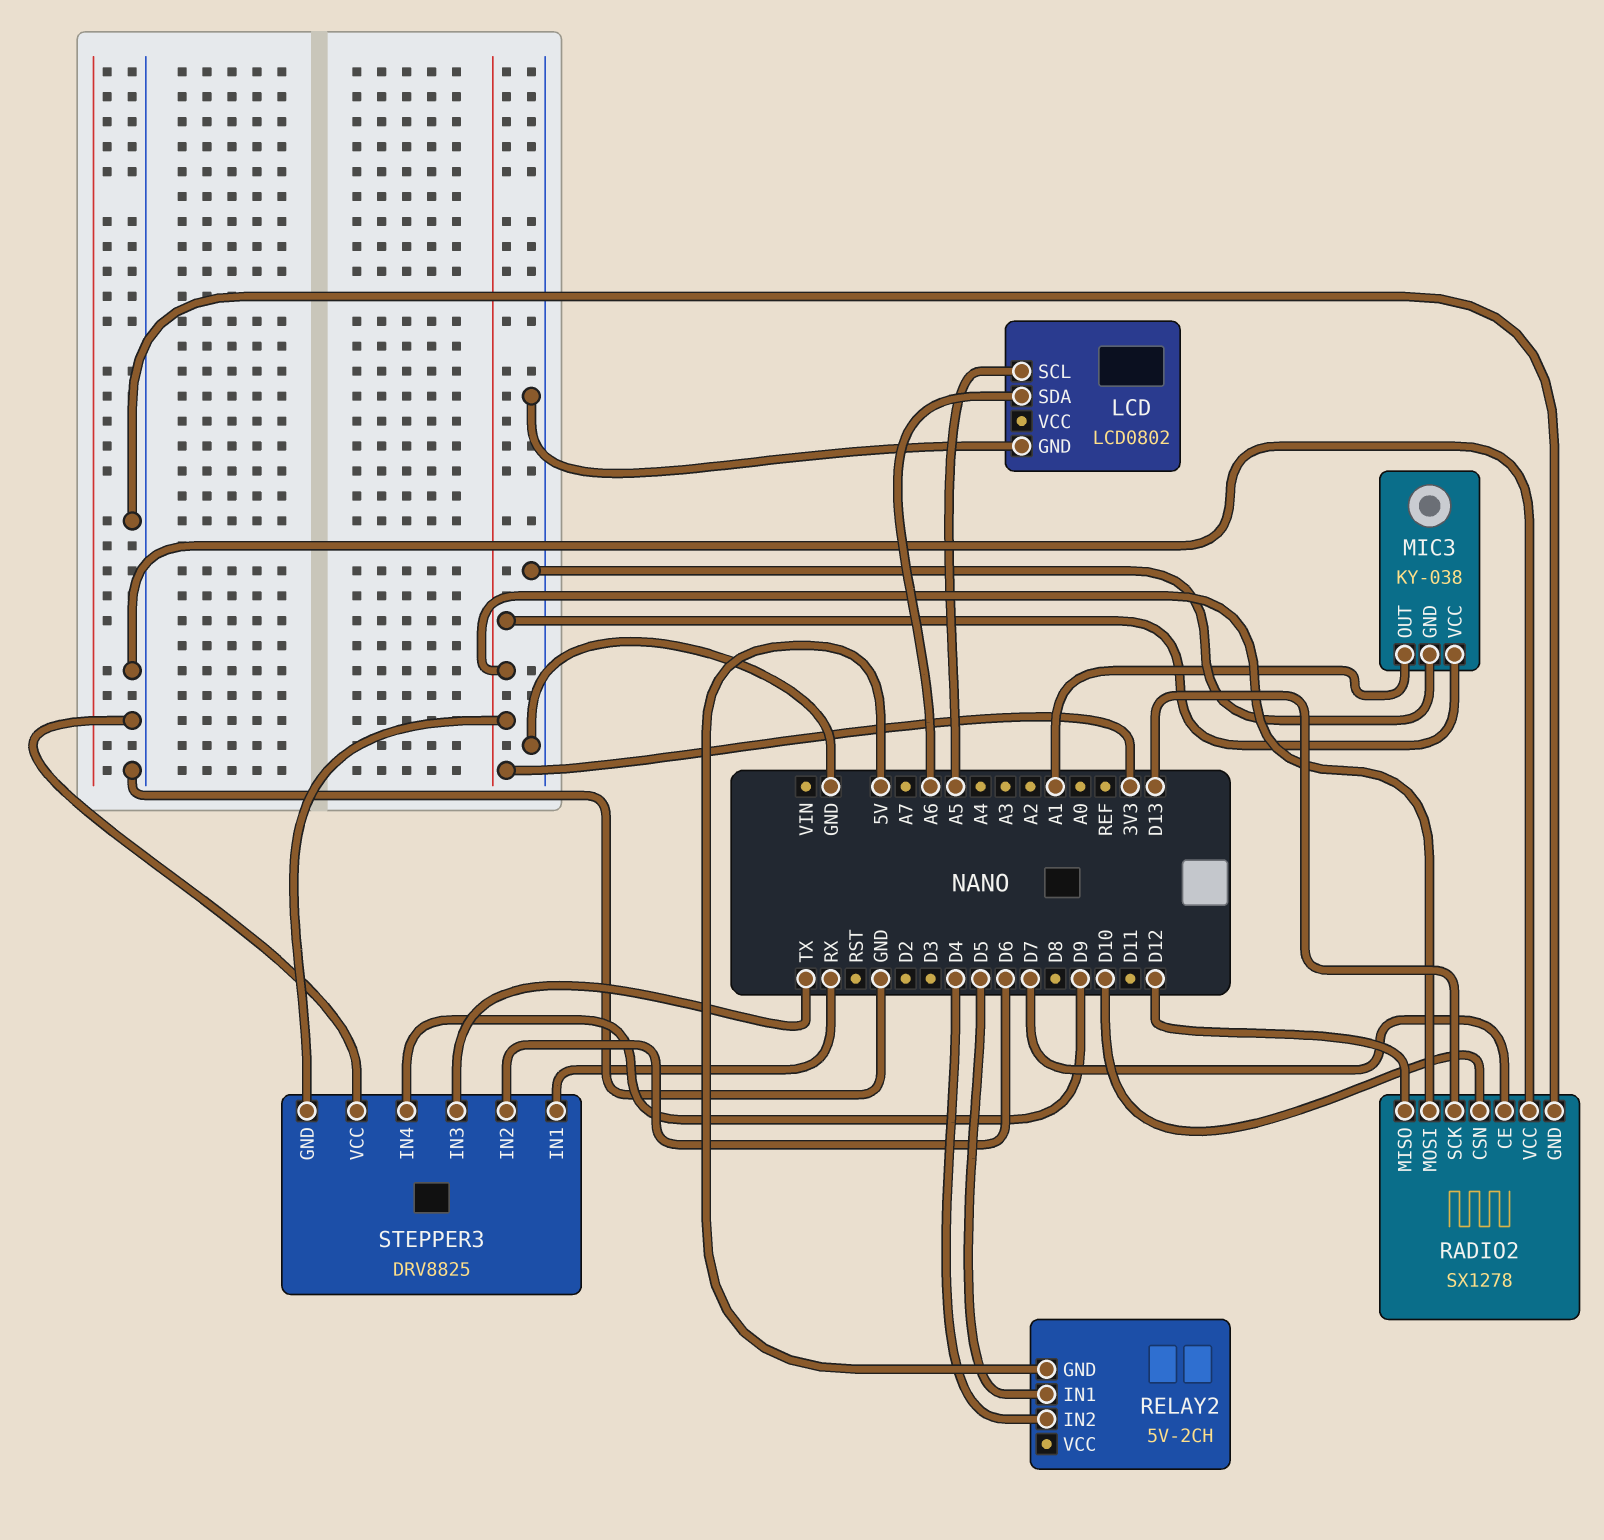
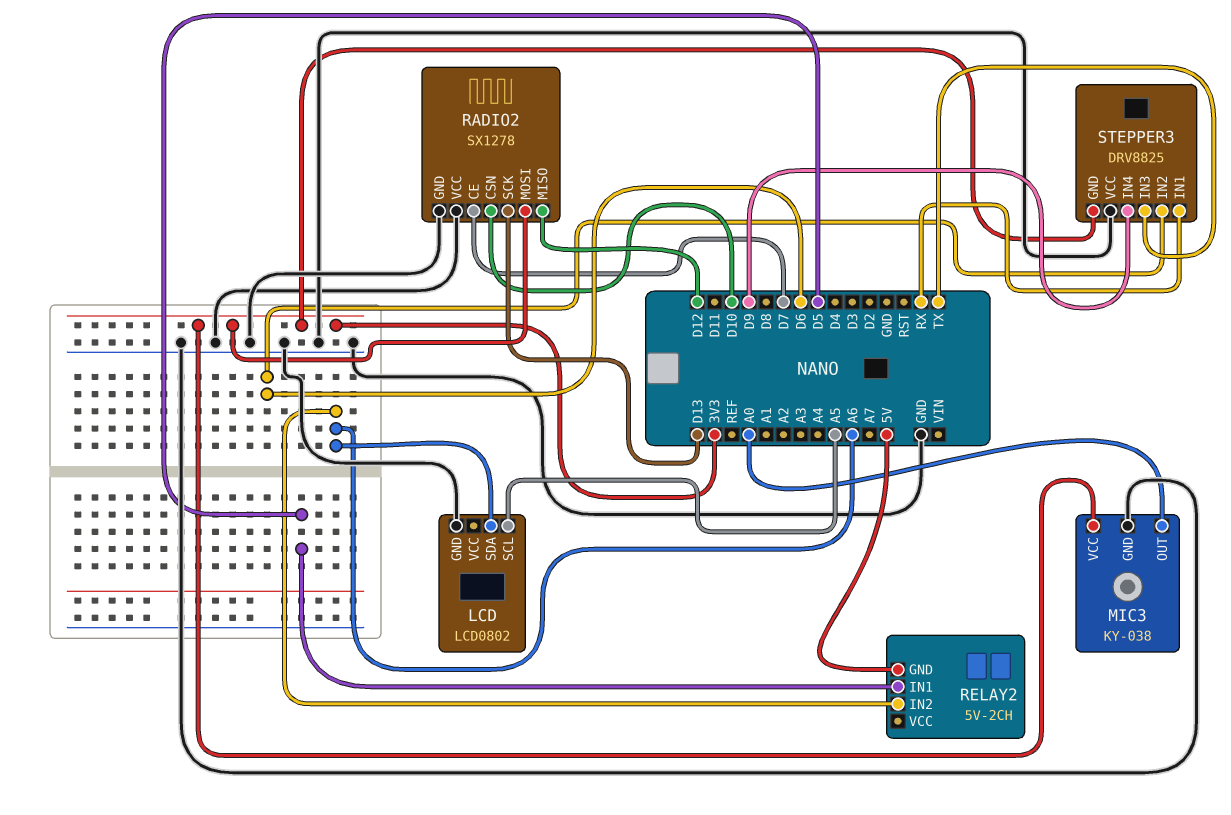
MIC3 pin OUT: A1 -> A0
RELAY2 pin IN2: D4 -> A6

